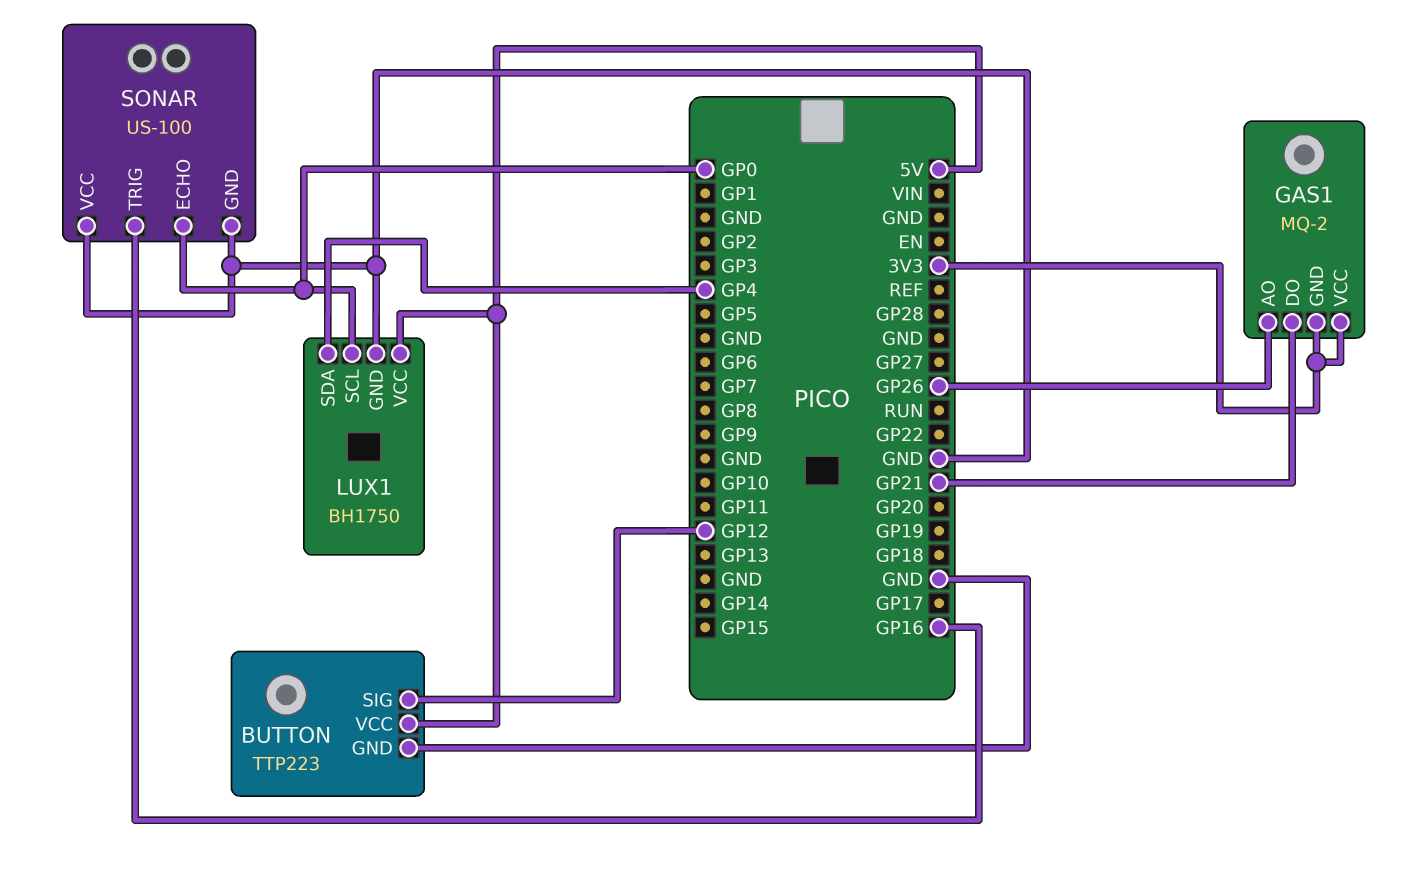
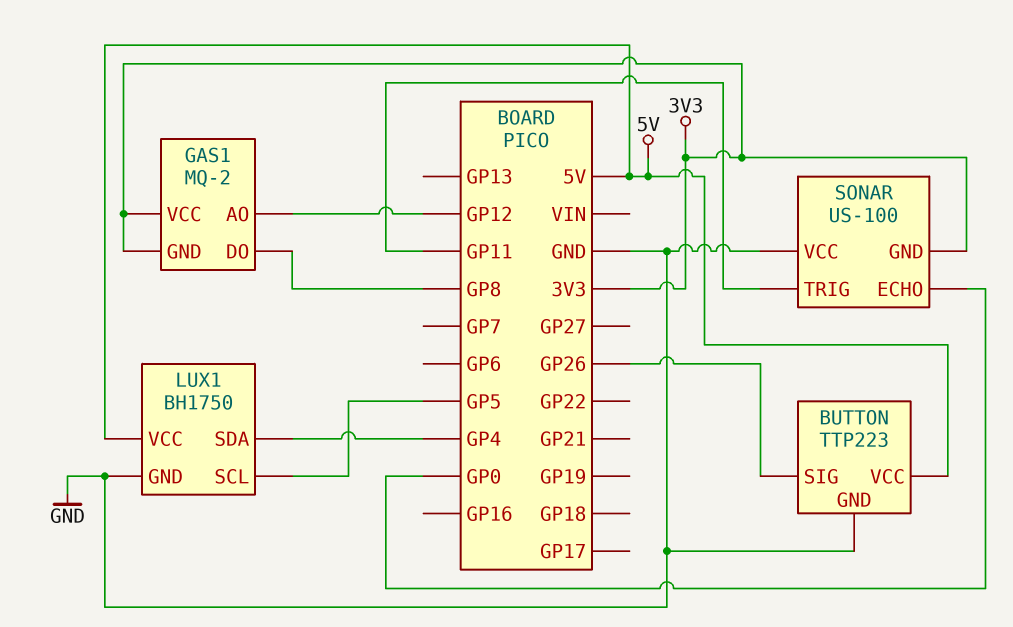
BUTTON pin SIG: GP12 -> GP26
GAS1 pin AO: GP26 -> GP12
GAS1 pin DO: GP21 -> GP8
LUX1 pin SCL: GP0 -> GP5
SONAR pin GND: GND -> 3V3
SONAR pin TRIG: GP16 -> GP11

